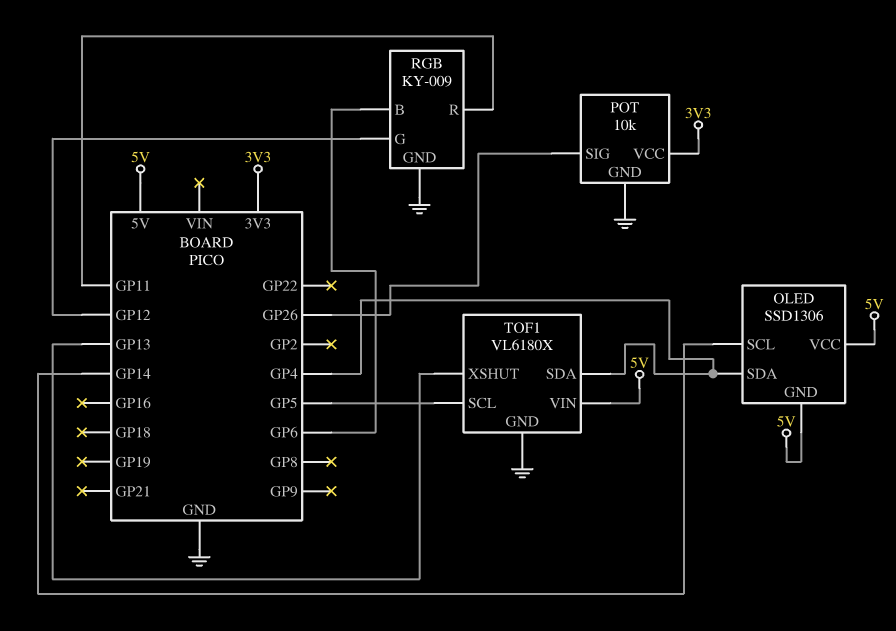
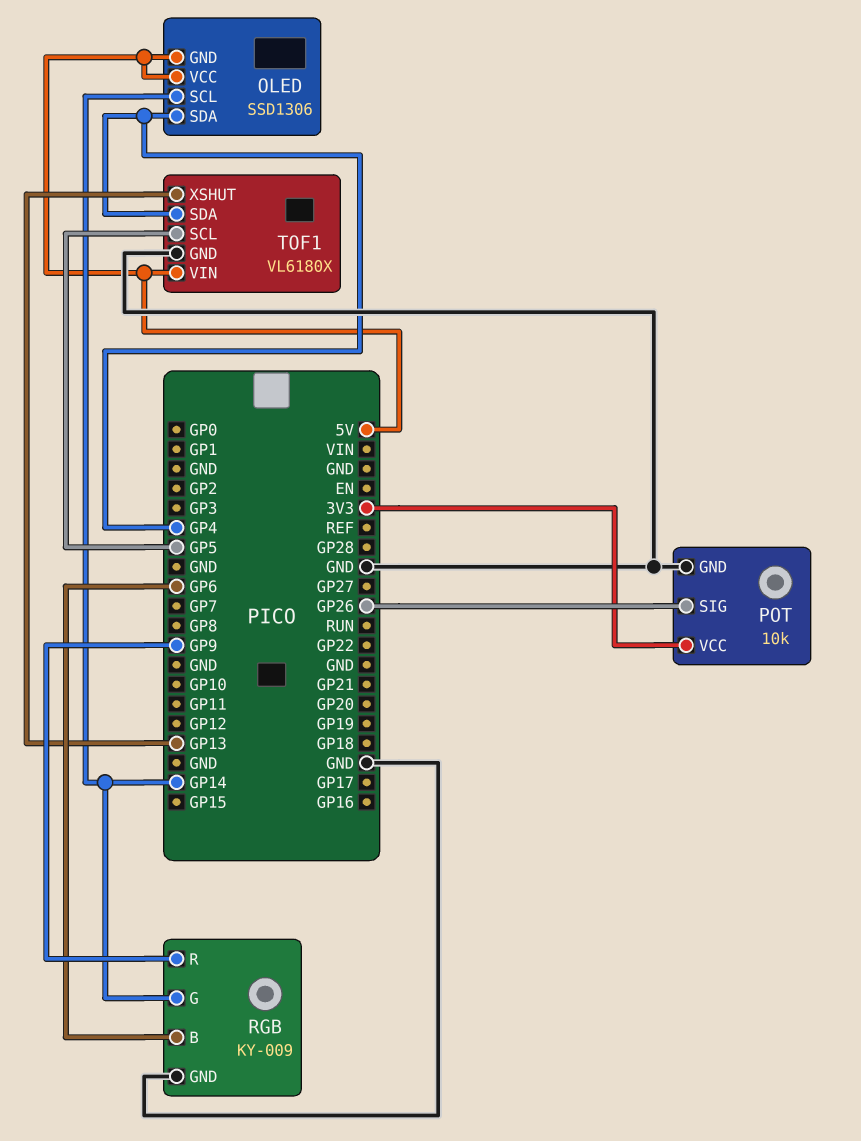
RGB pin G: GP12 -> GP14
RGB pin R: GP11 -> GP9

